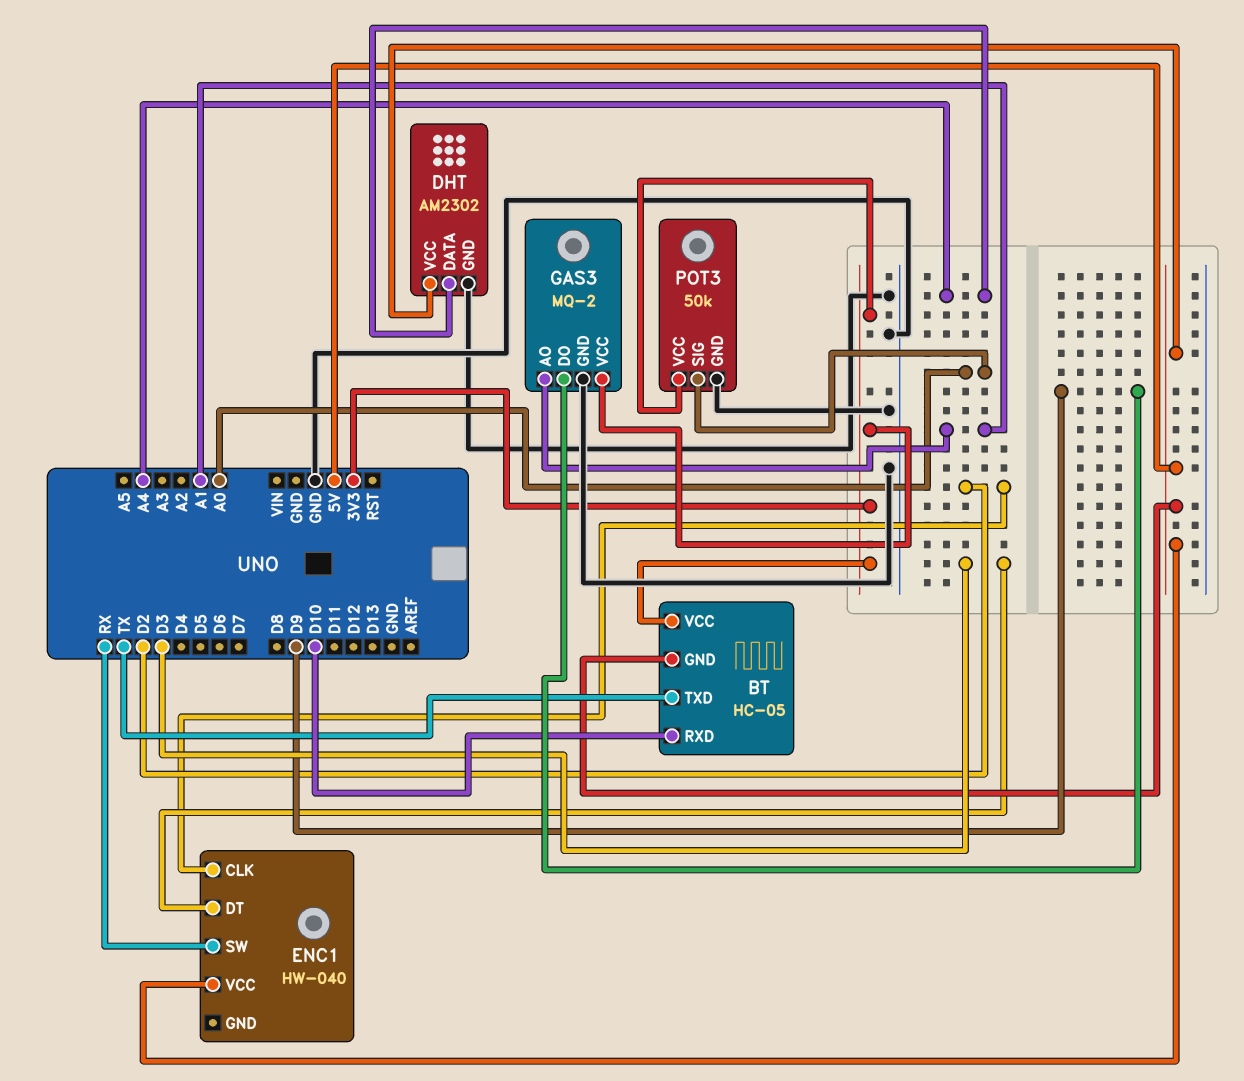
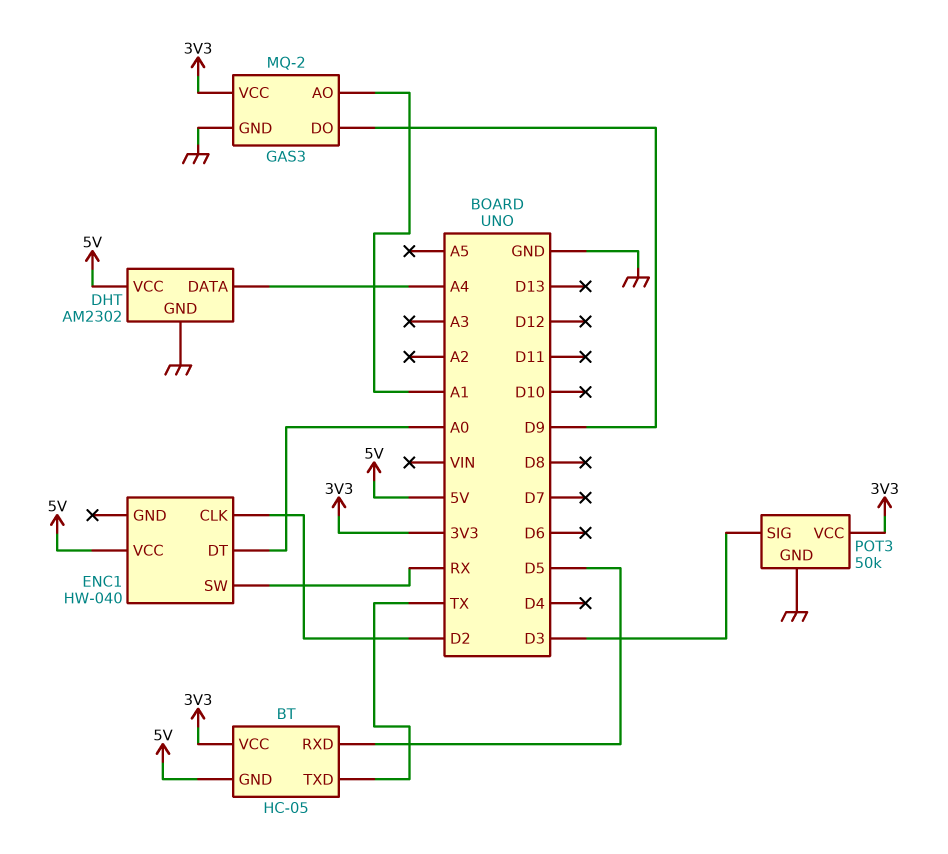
BT pin RXD: D10 -> D5
ENC1 pin DT: D3 -> A0
POT3 pin SIG: A0 -> D3

